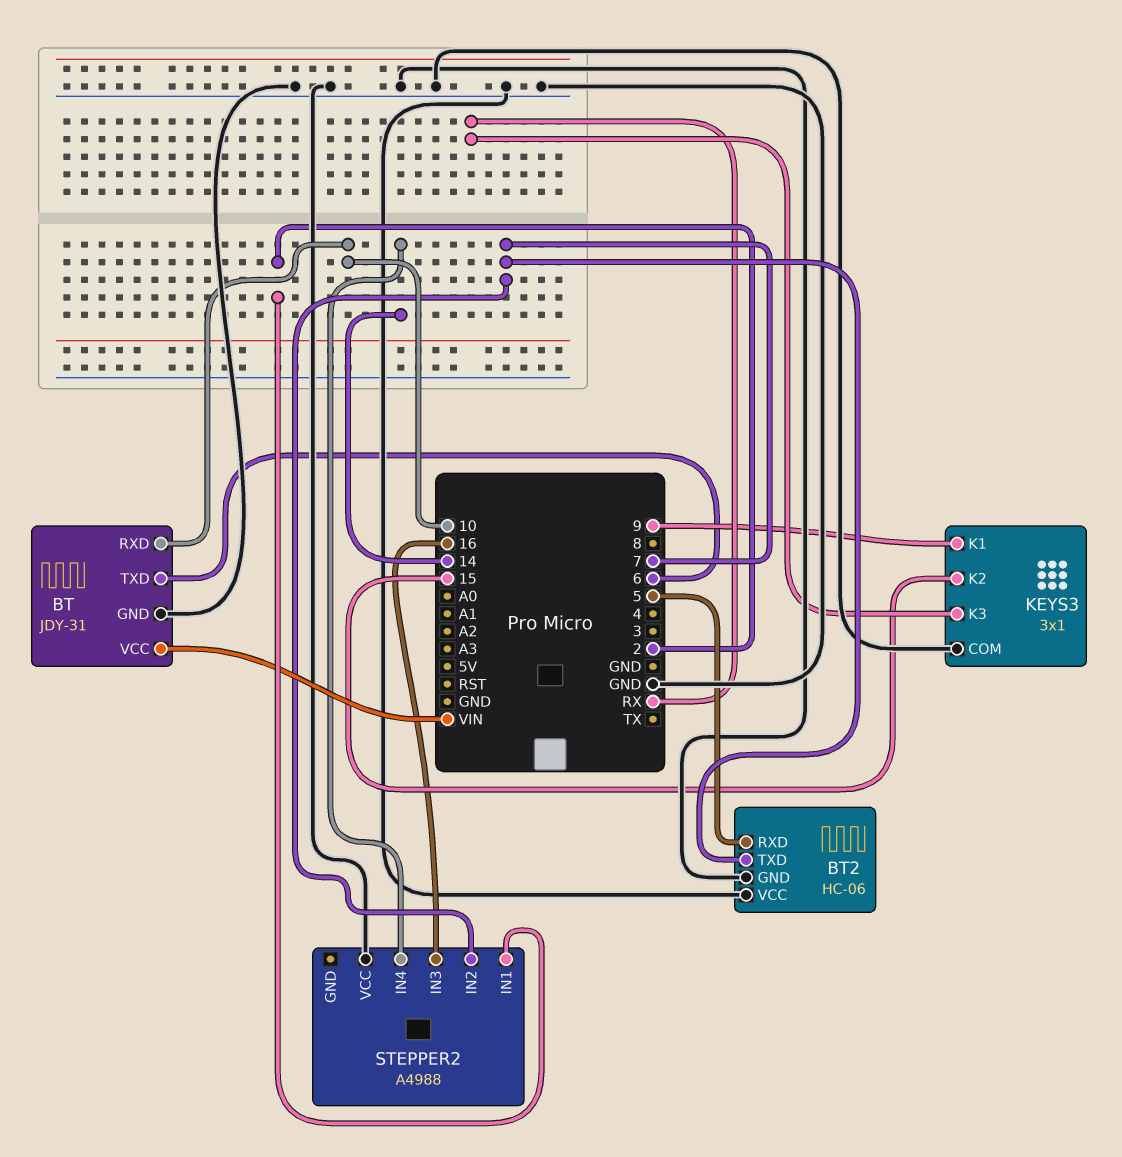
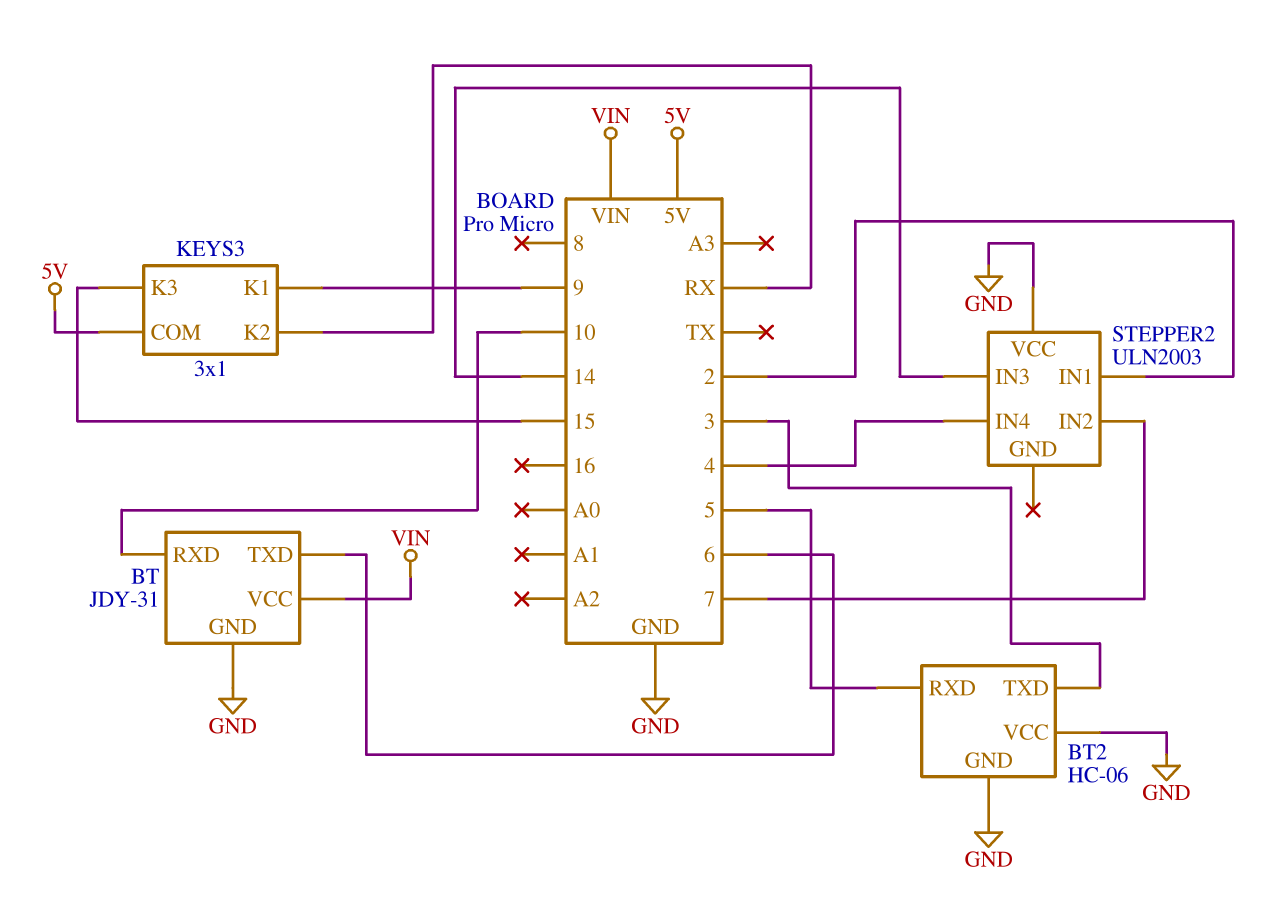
BT2 pin TXD: 7 -> 3
KEYS3 pin COM: GND -> 5V
KEYS3 pin K2: 15 -> RX
KEYS3 pin K3: RX -> 15
STEPPER2: A4988 -> ULN2003
STEPPER2 pin IN3: 16 -> 14
STEPPER2 pin IN4: 14 -> 4

